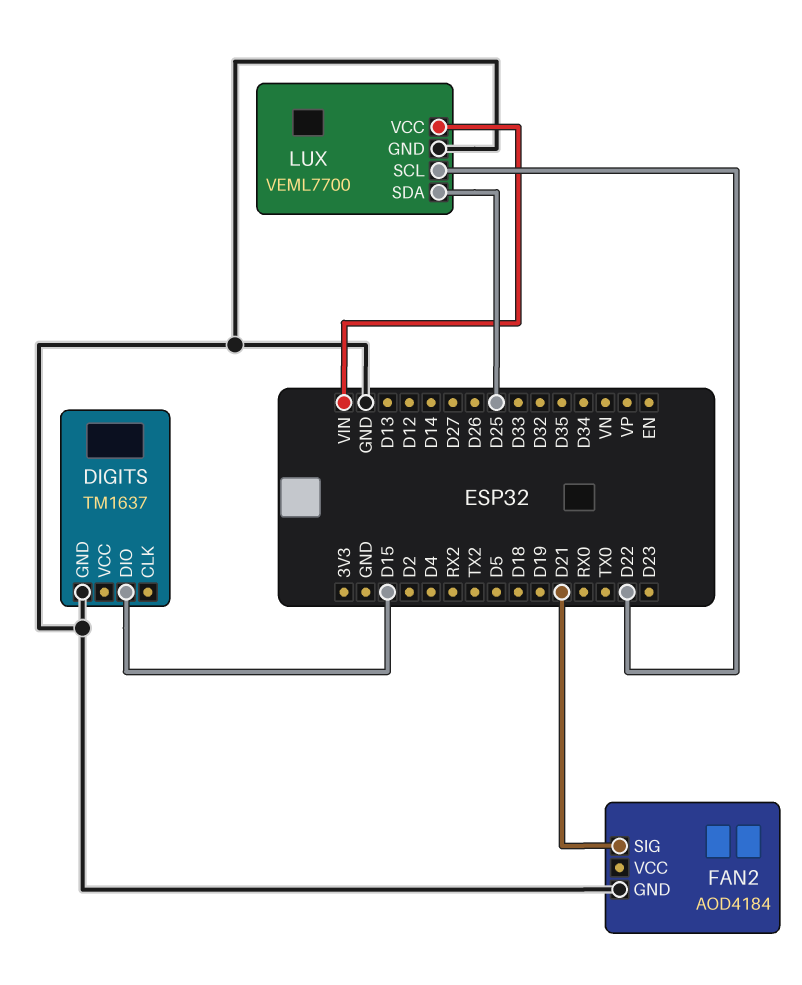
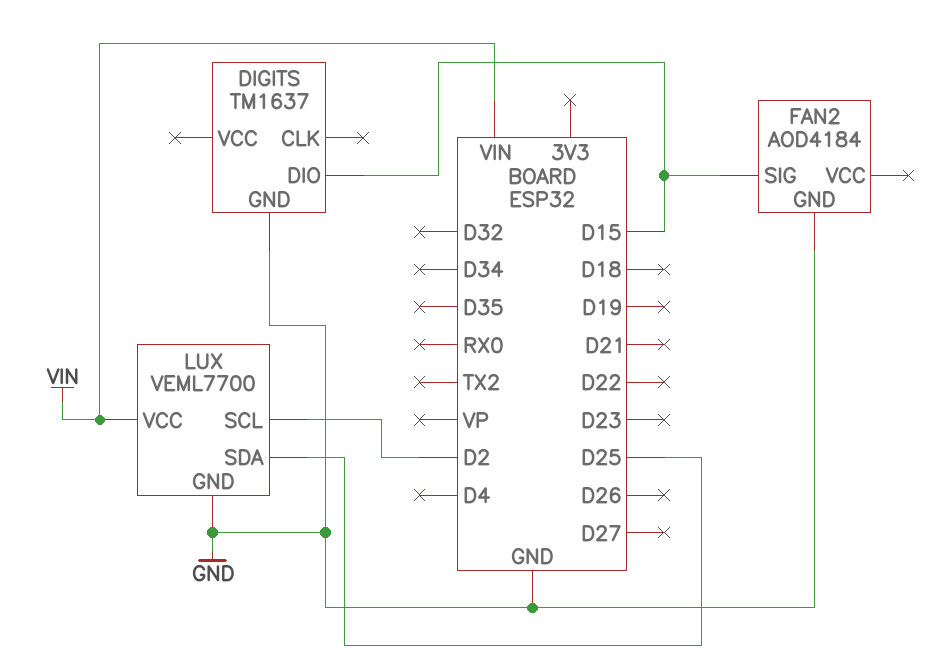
FAN2 pin SIG: D21 -> D15
LUX pin SCL: D22 -> D2

